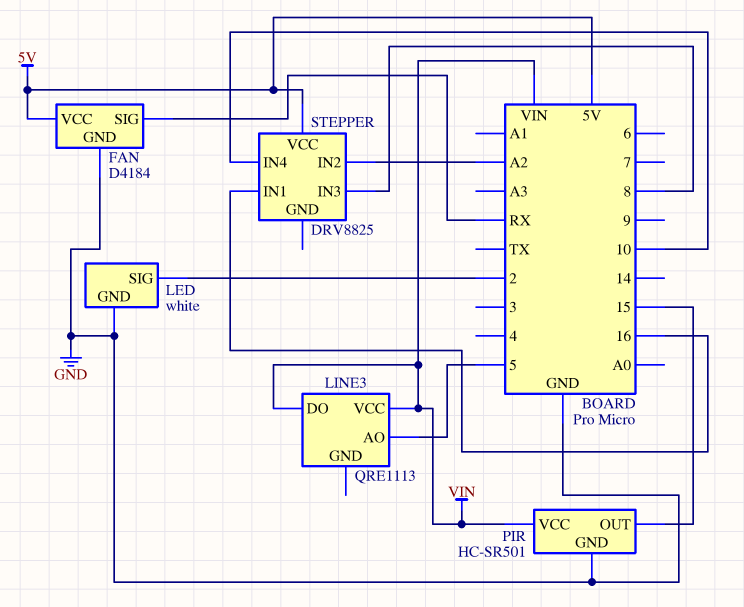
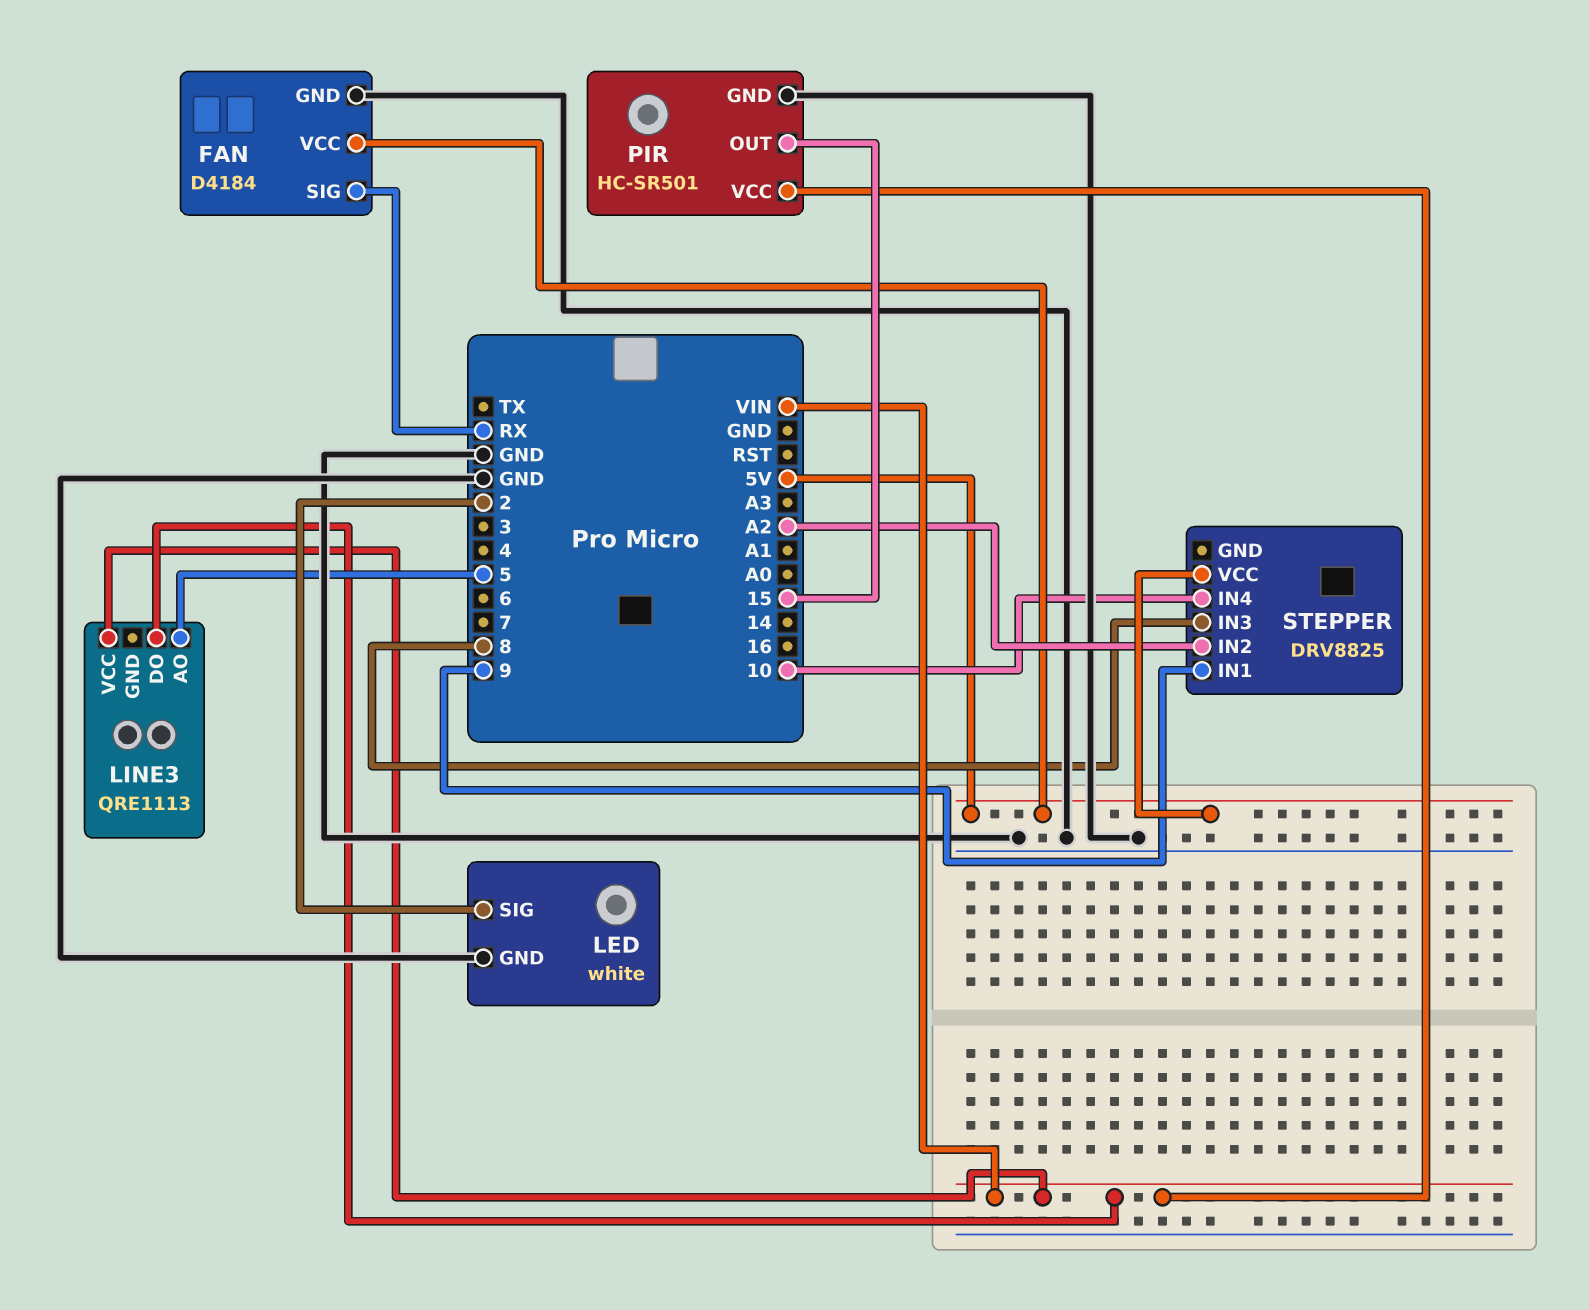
STEPPER pin IN1: 16 -> 9

